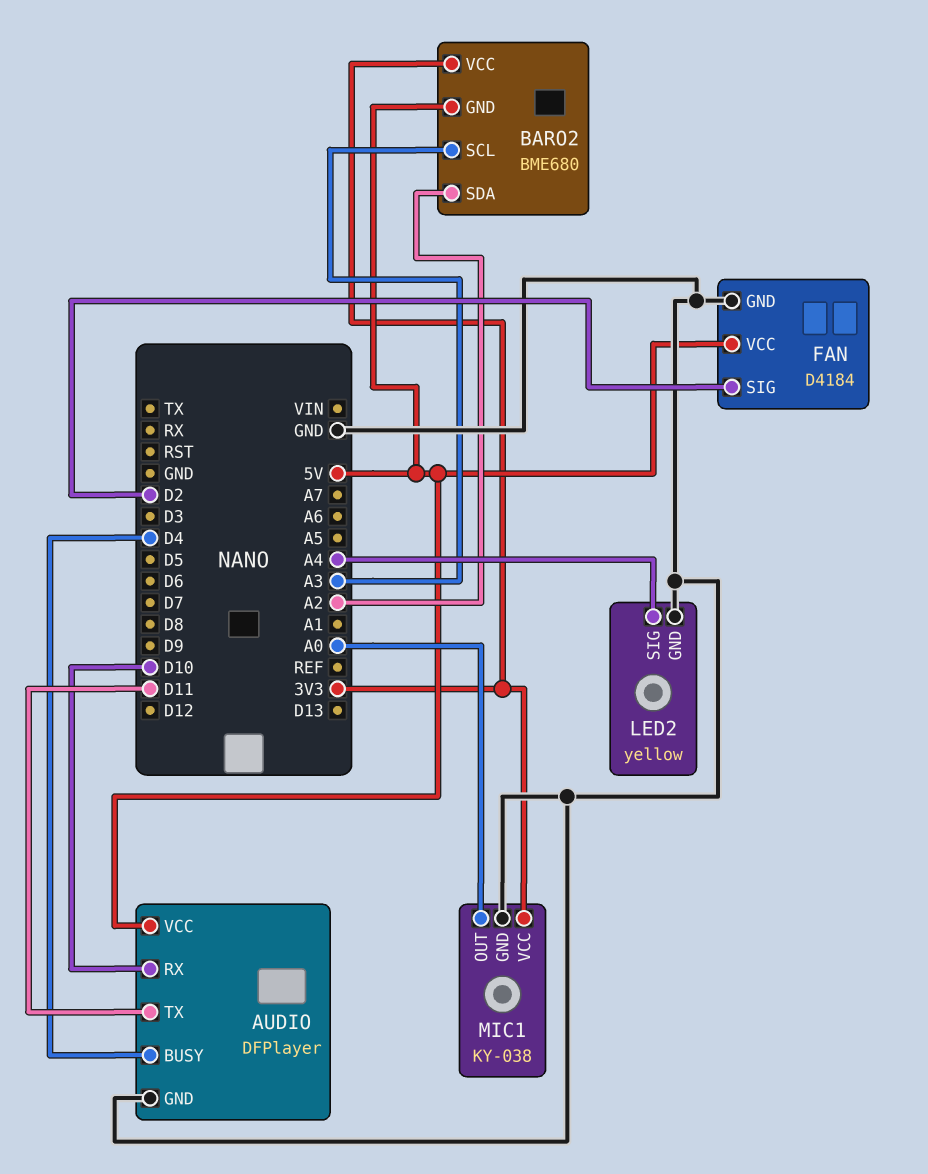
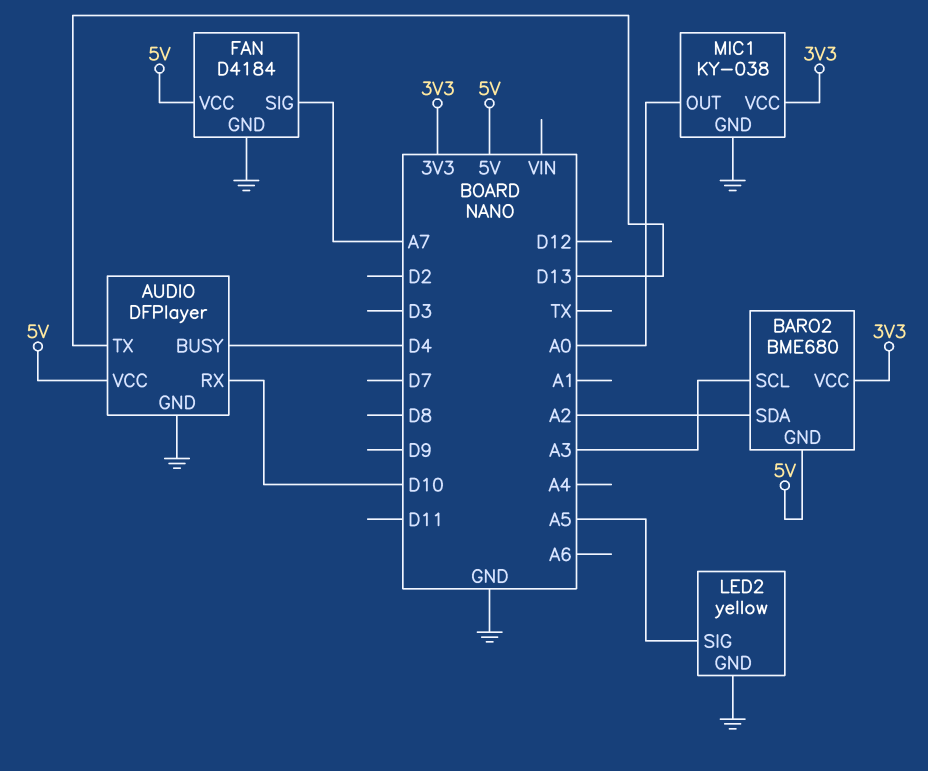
AUDIO pin TX: D11 -> D13
FAN pin SIG: D2 -> A7
LED2 pin SIG: A4 -> A5

